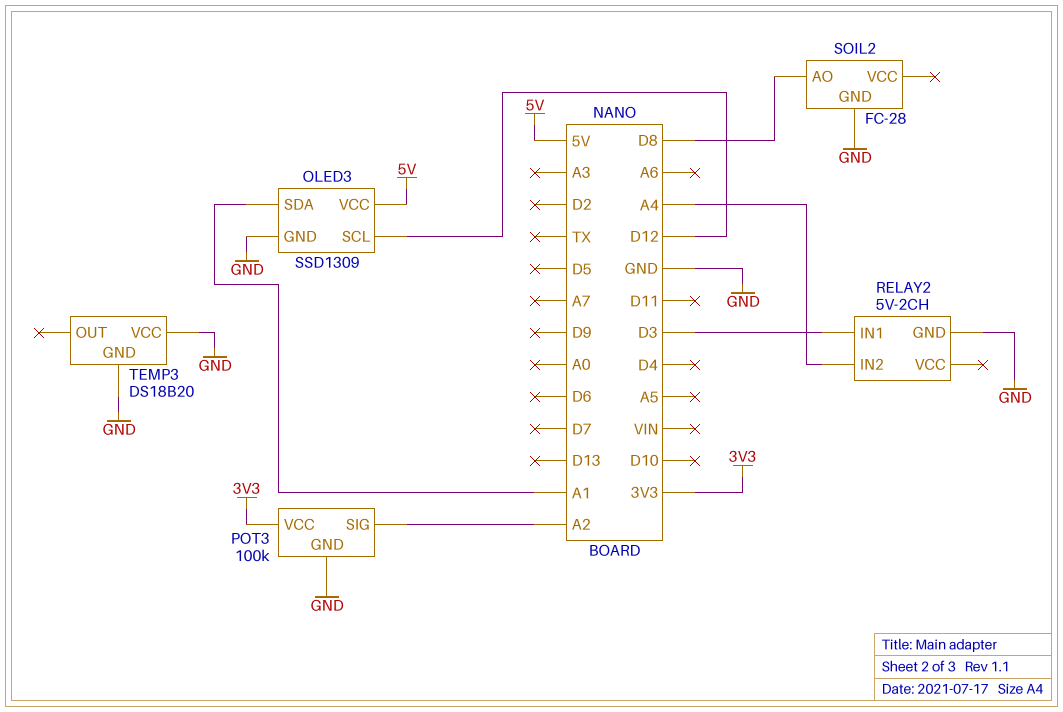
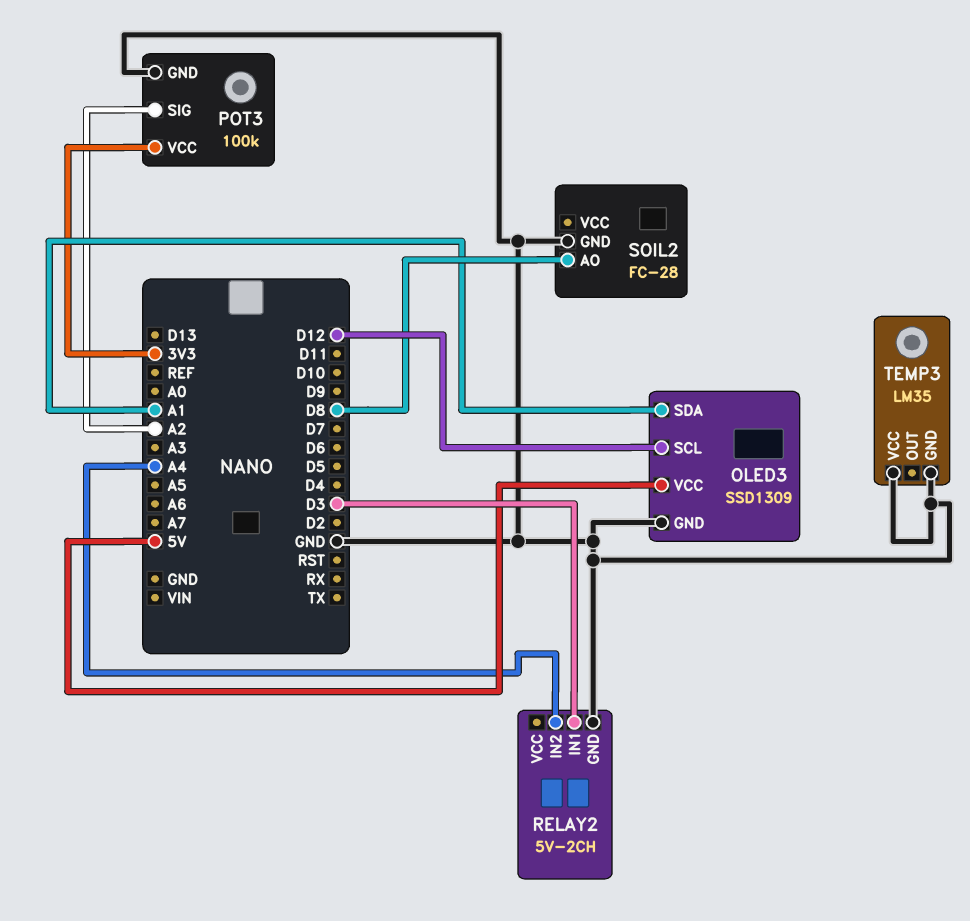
TEMP3: DS18B20 -> LM35

